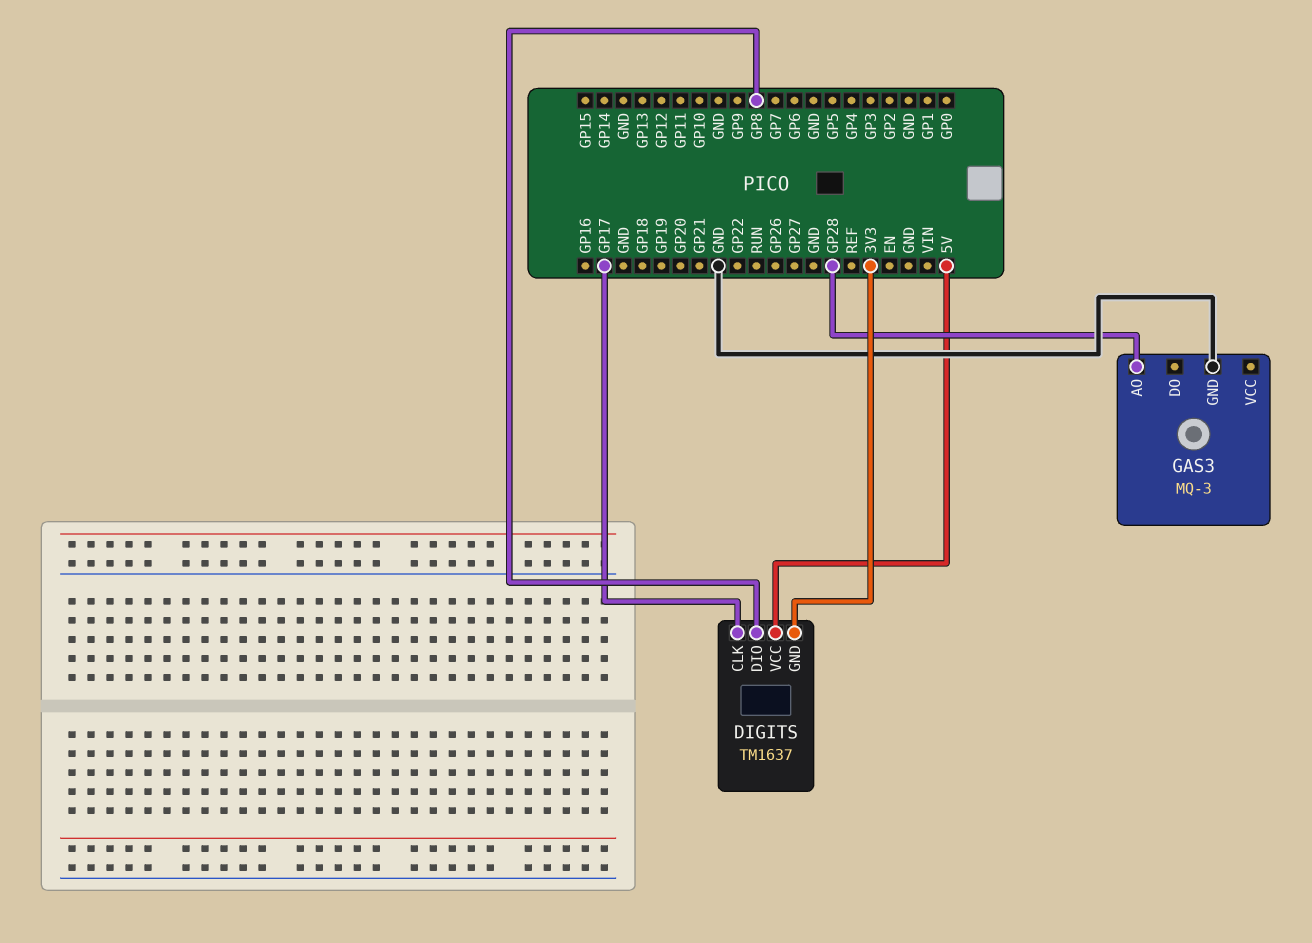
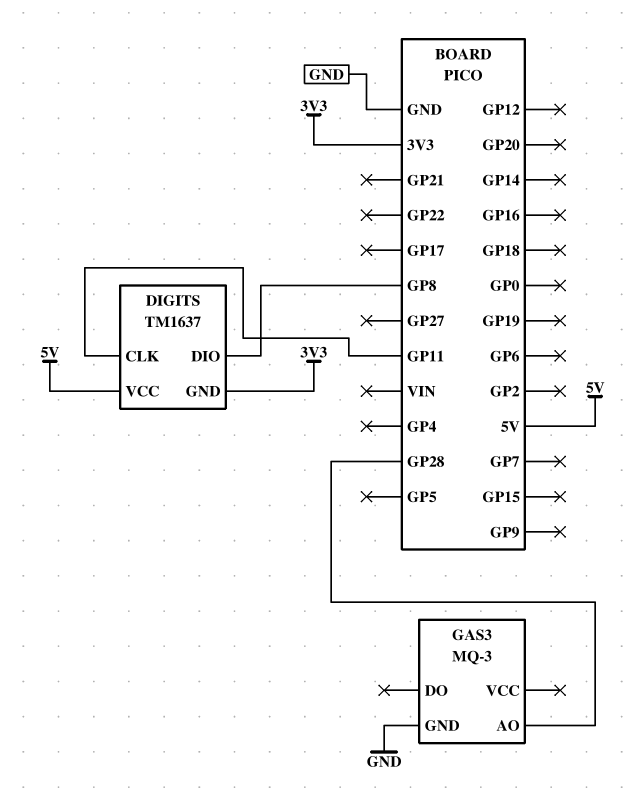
DIGITS pin CLK: GP17 -> GP11

